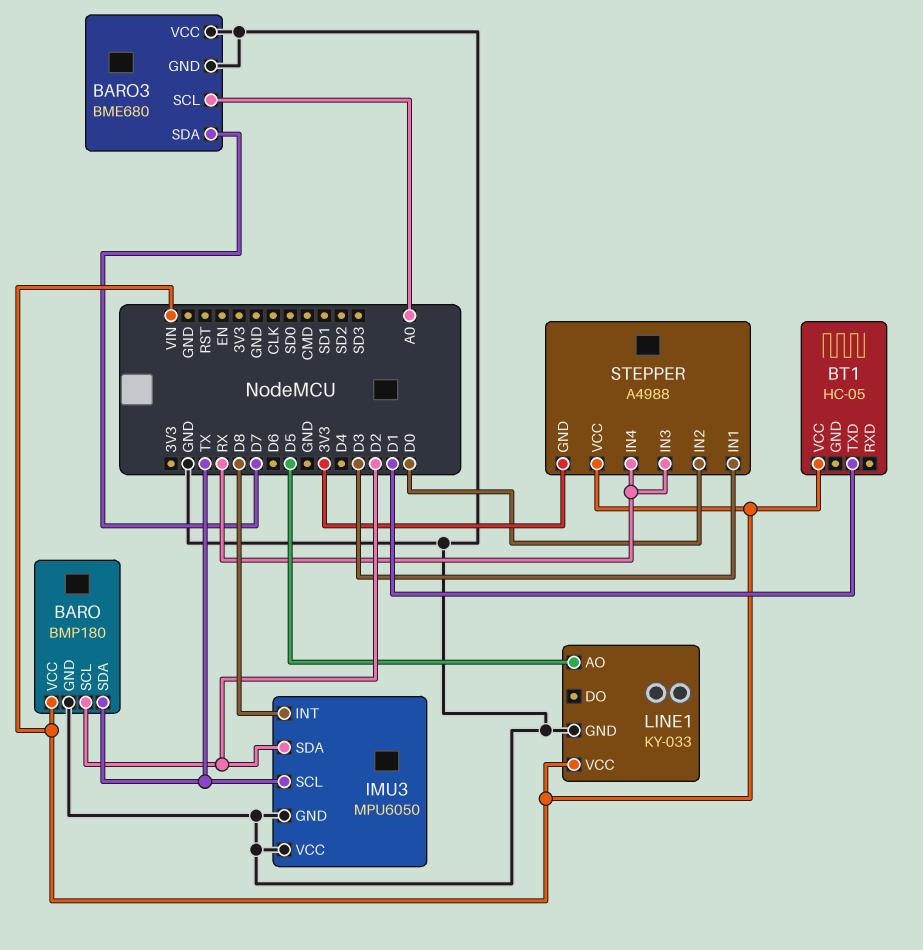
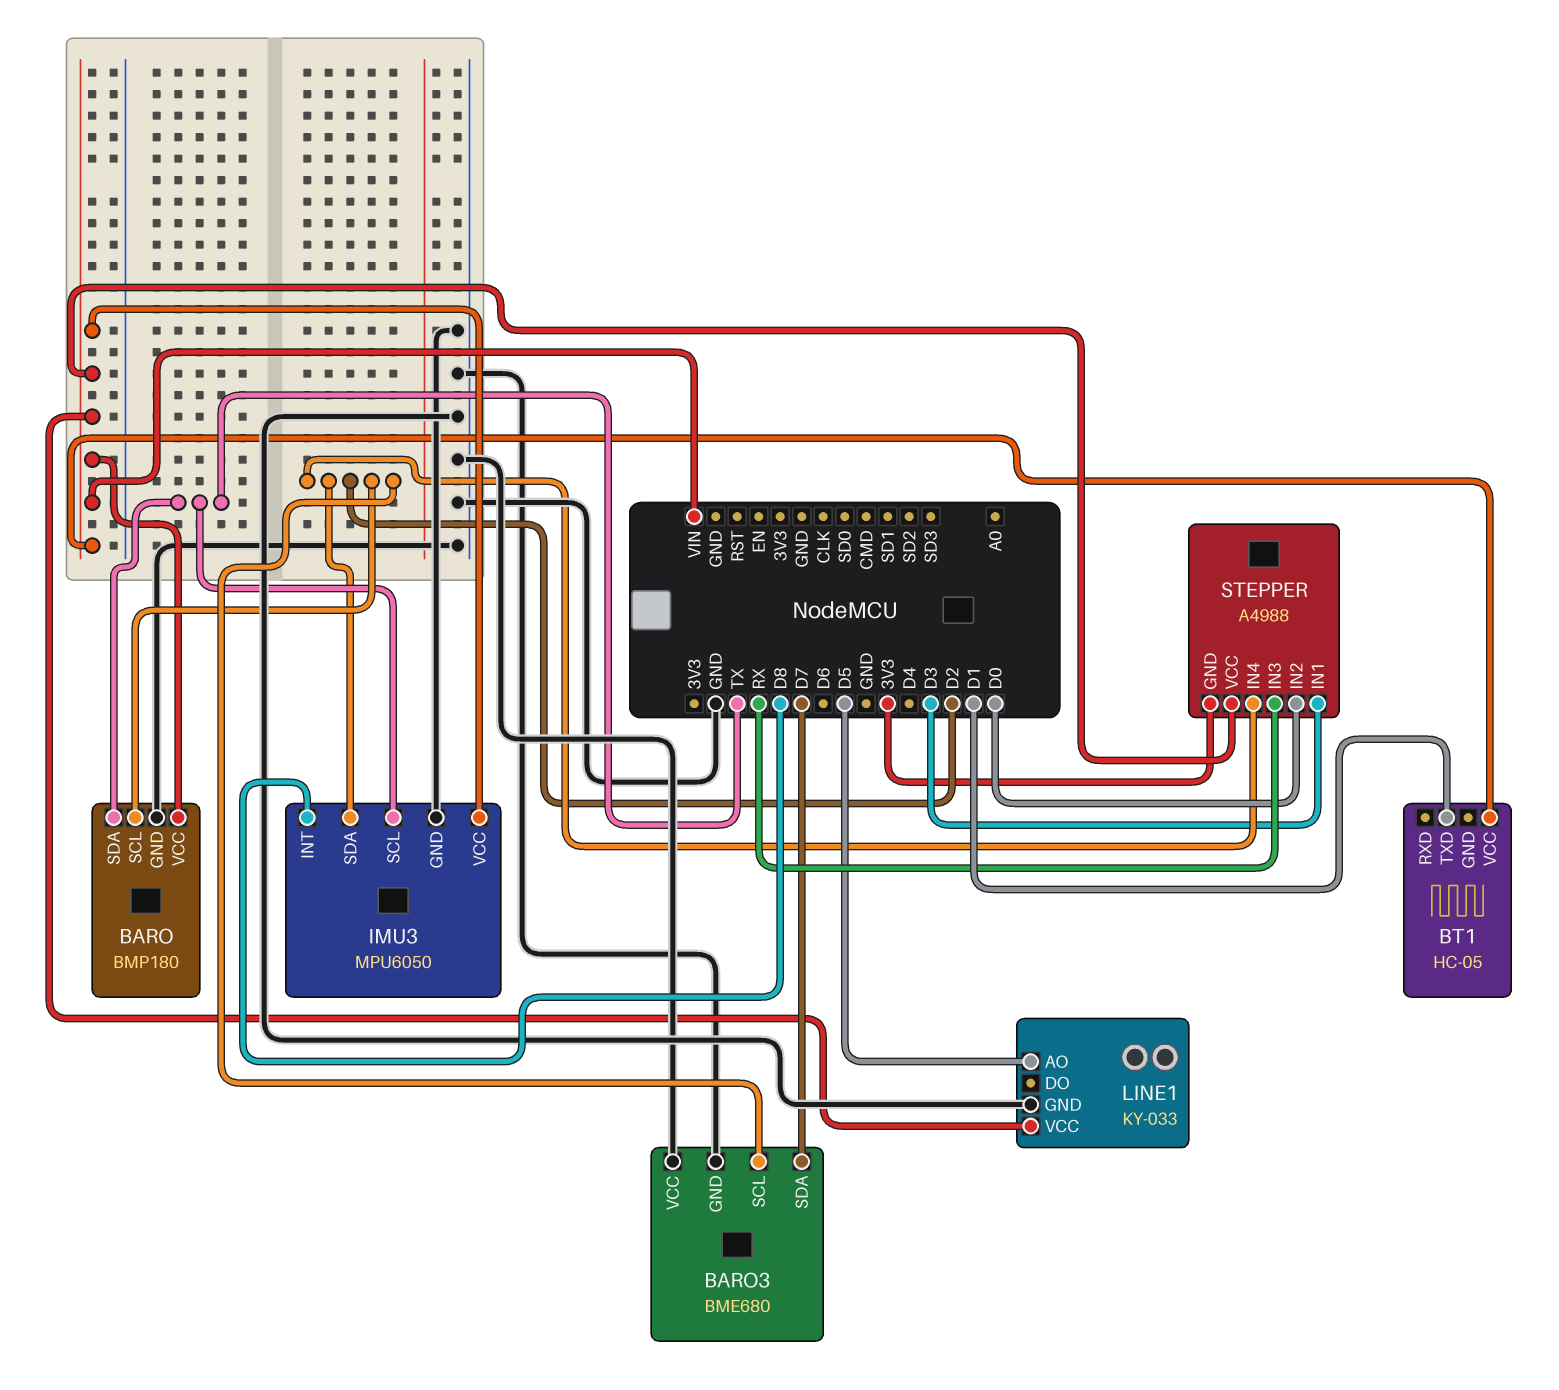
BARO3 pin SCL: A0 -> D2
IMU3 pin VCC: GND -> VIN
STEPPER pin IN4: RX -> D2

